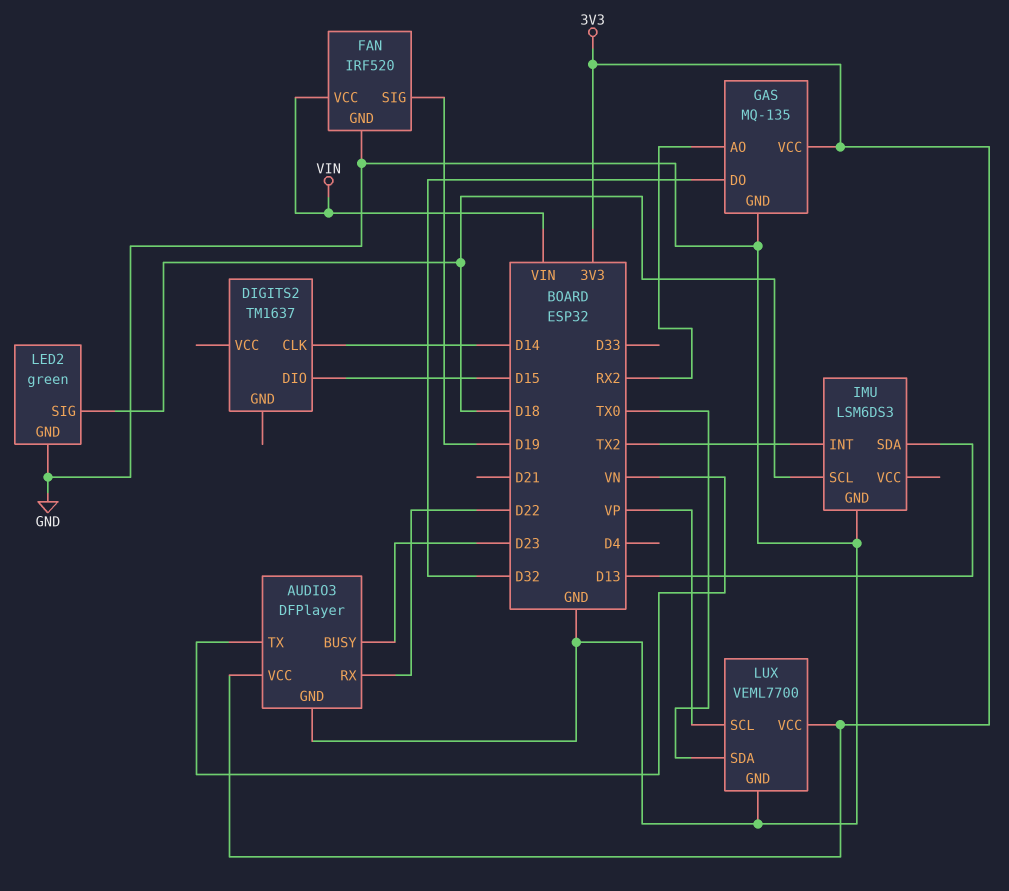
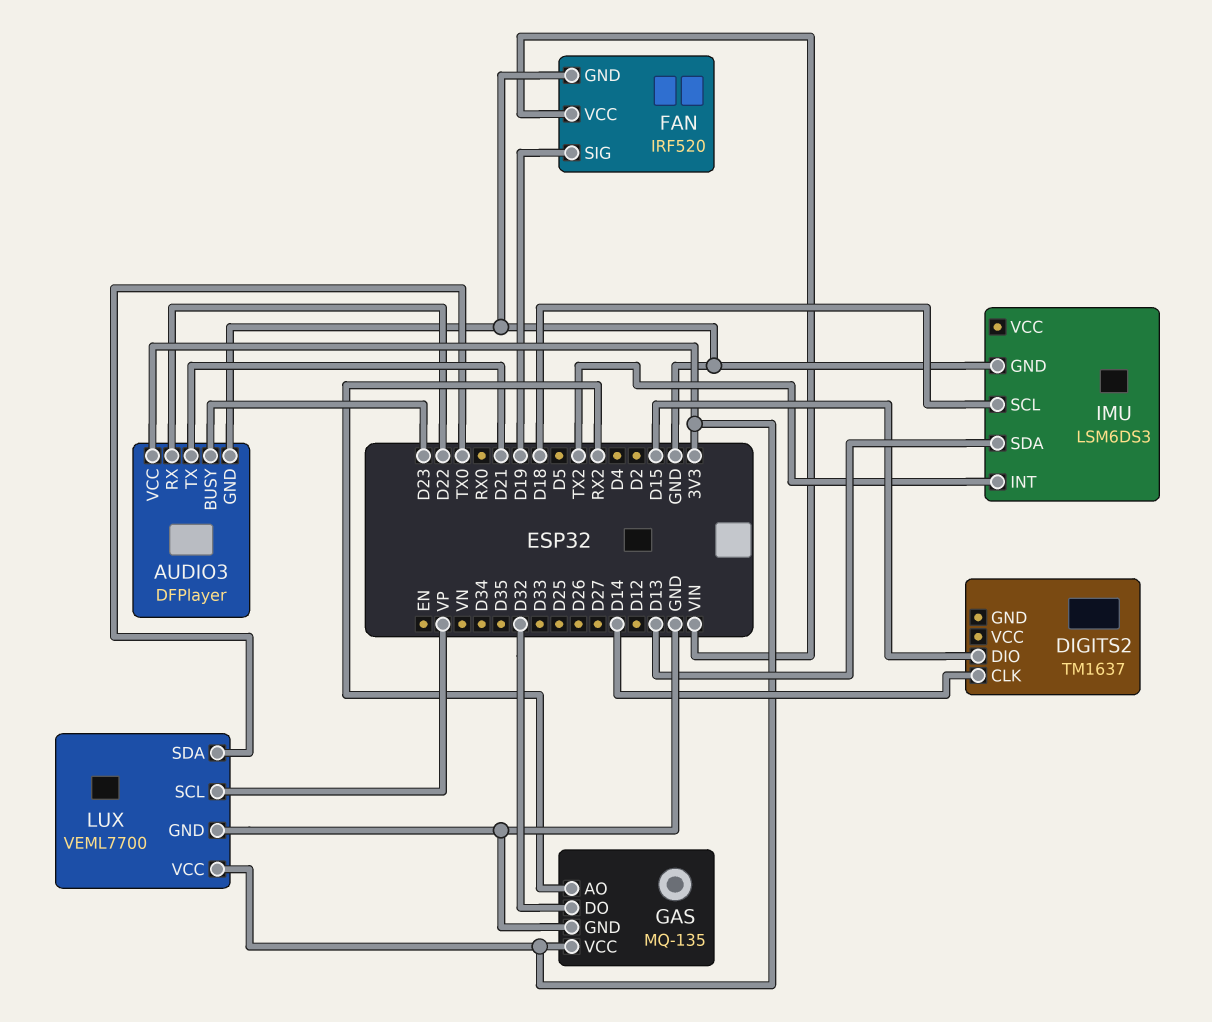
AUDIO3 pin TX: VN -> D21
LED2: green -> none
LED2 pin GND: GND -> none
LED2 pin SIG: D18 -> none

